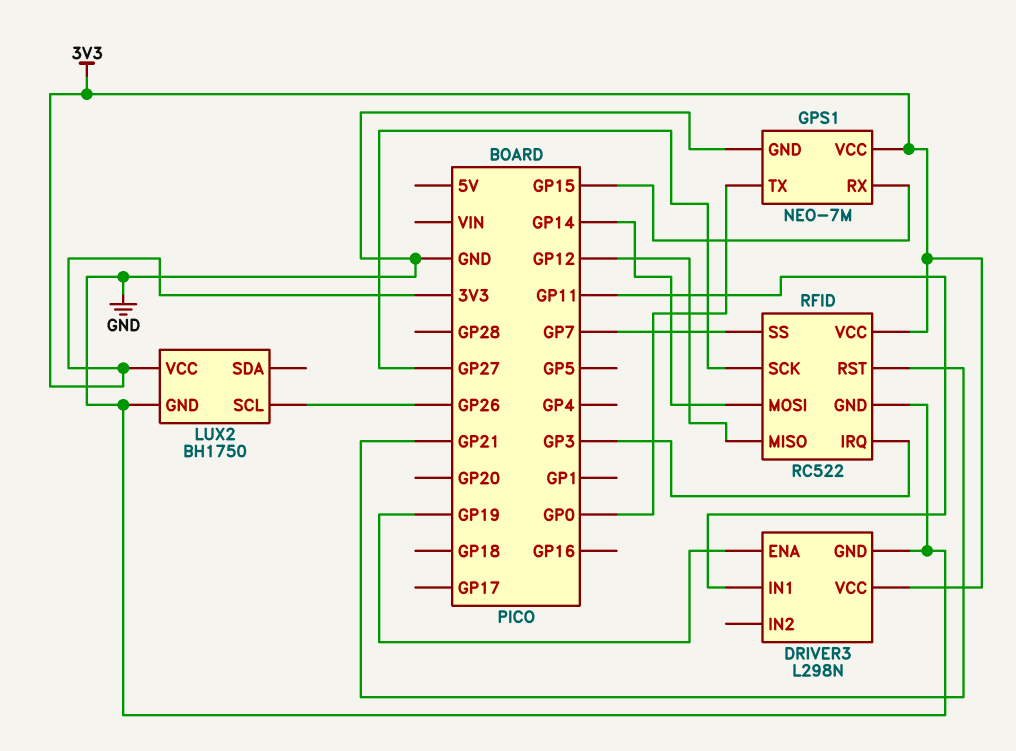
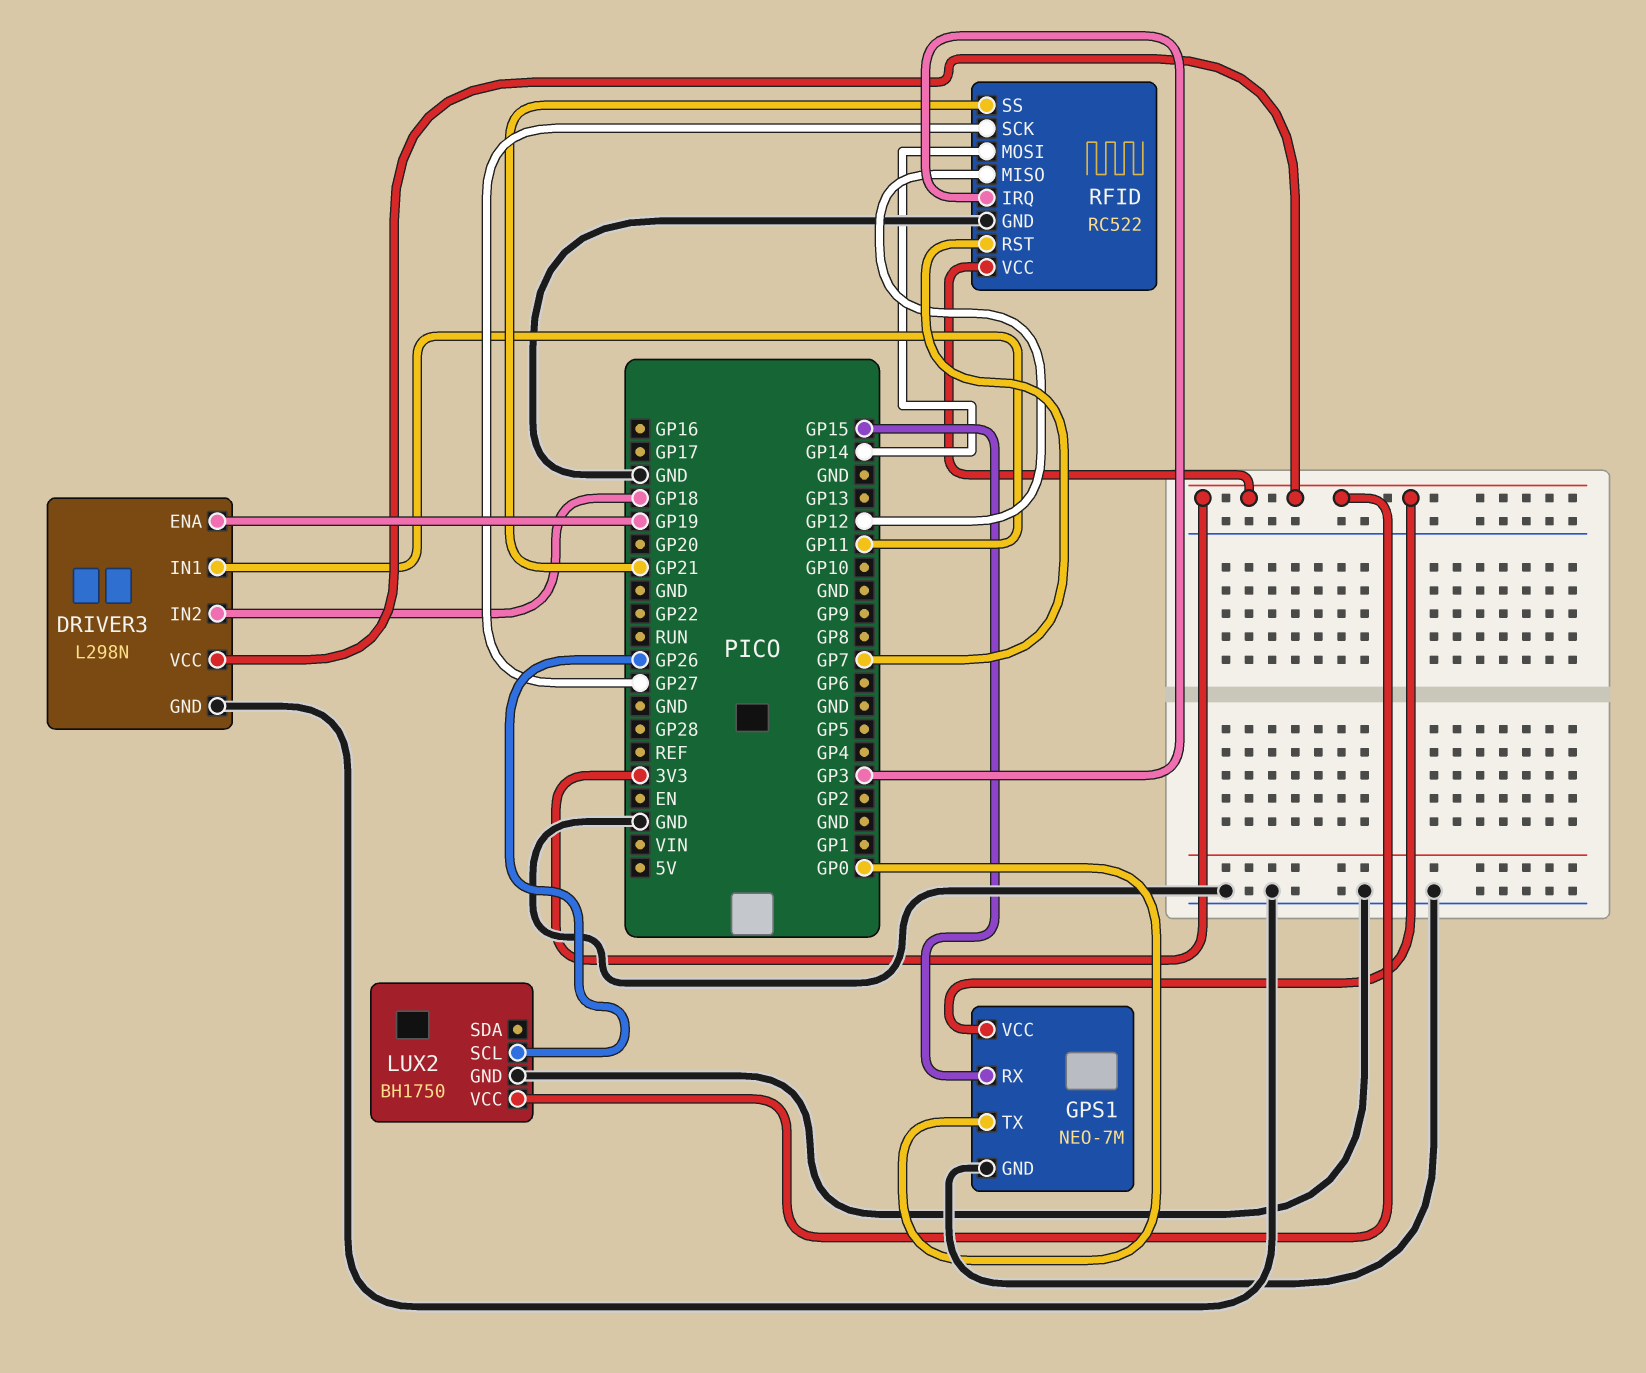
DRIVER3 pin IN2: none -> GP18
RFID pin RST: GP21 -> GP7
RFID pin SS: GP7 -> GP21

